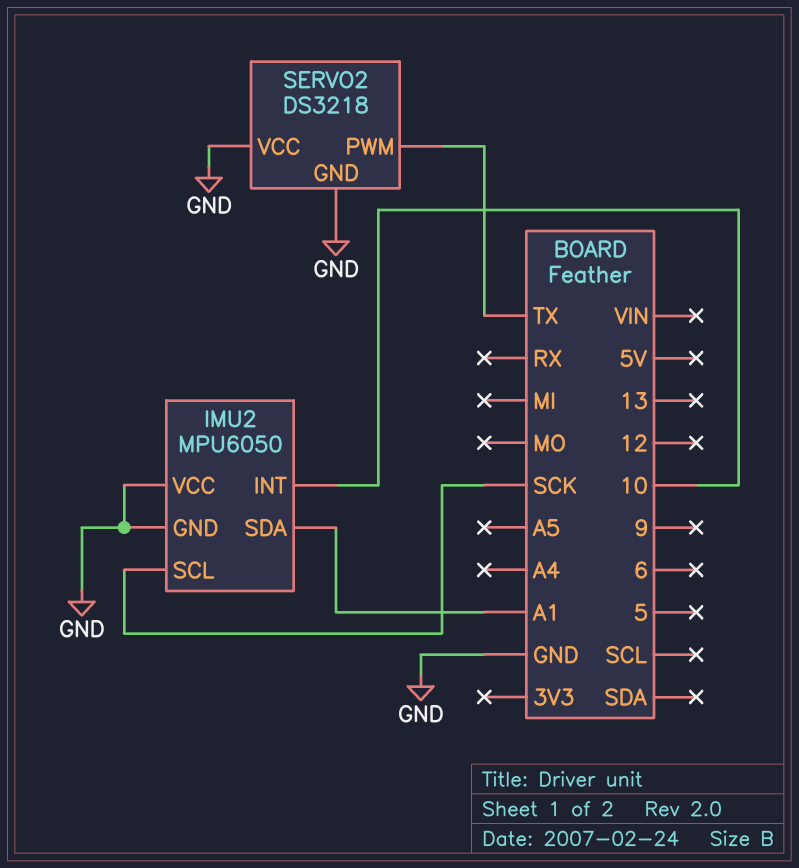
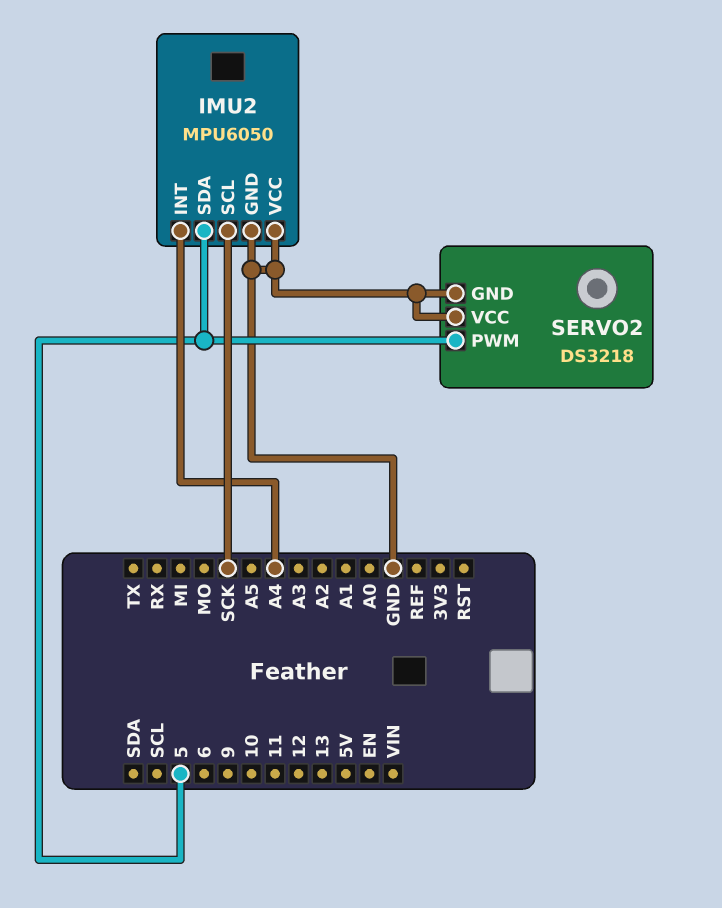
IMU2 pin INT: 10 -> A4
IMU2 pin SDA: A1 -> 5
SERVO2 pin PWM: TX -> 5

